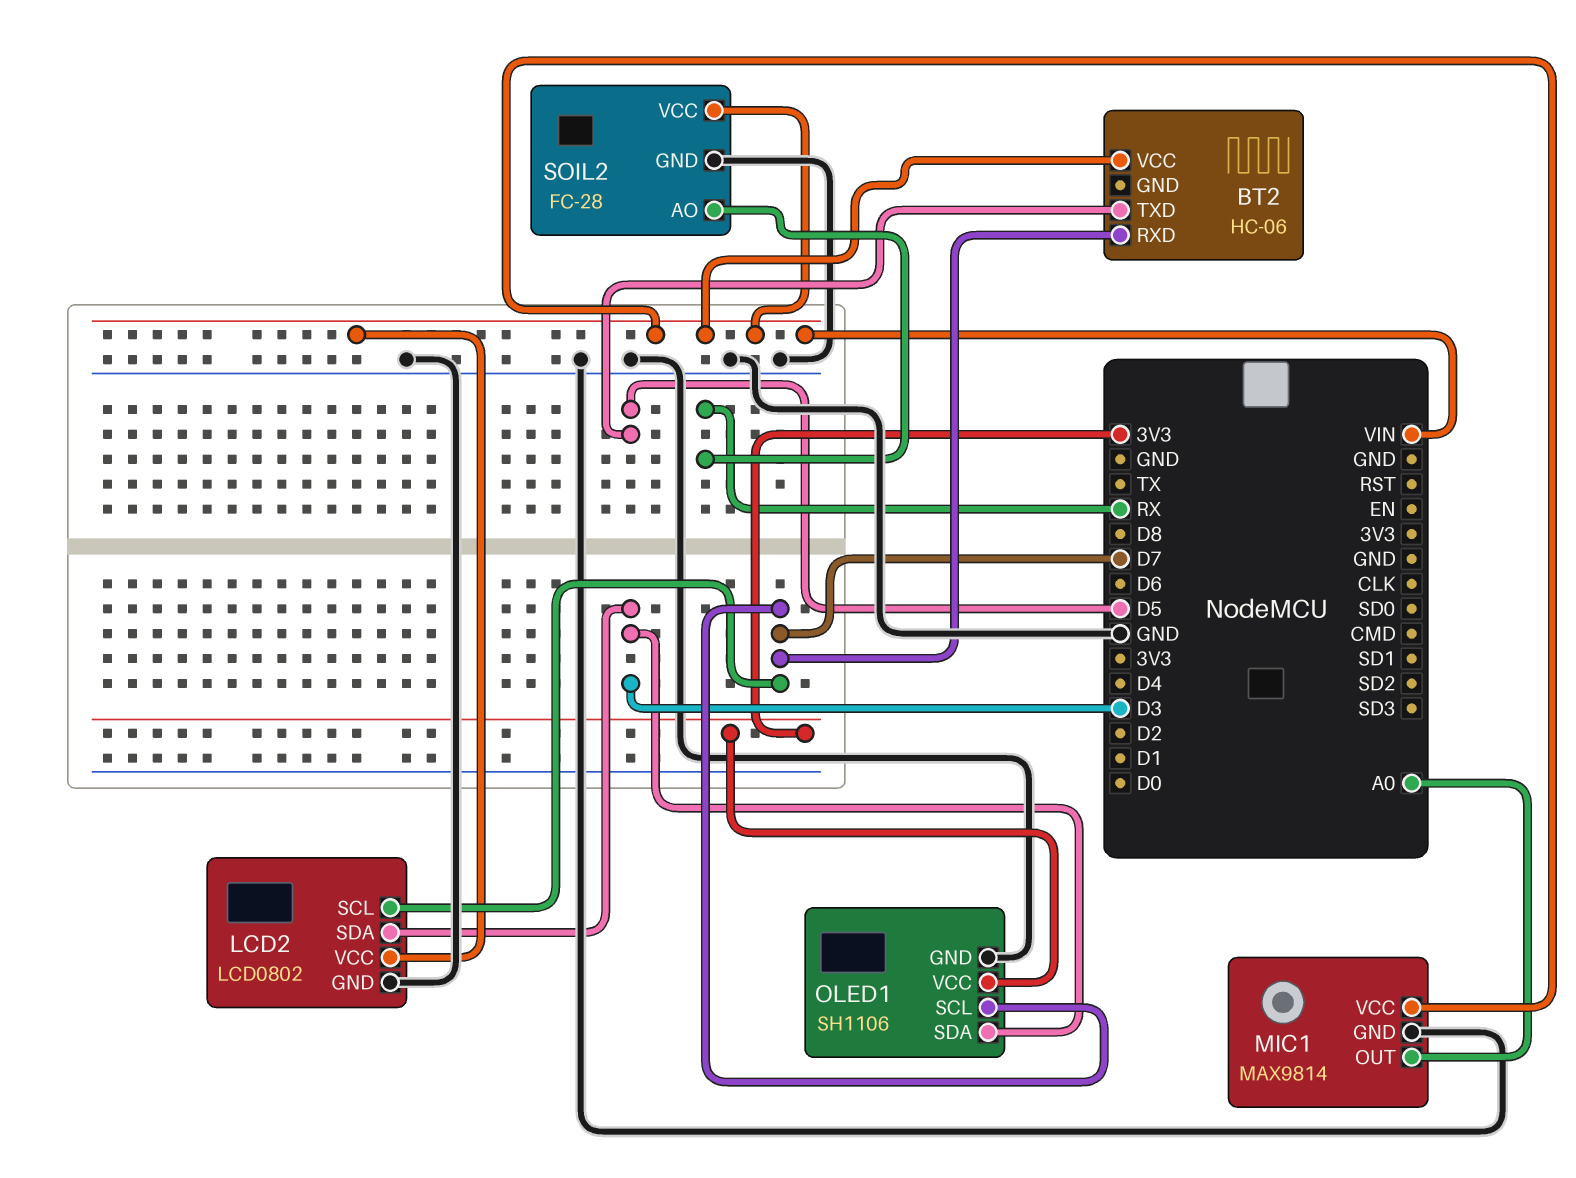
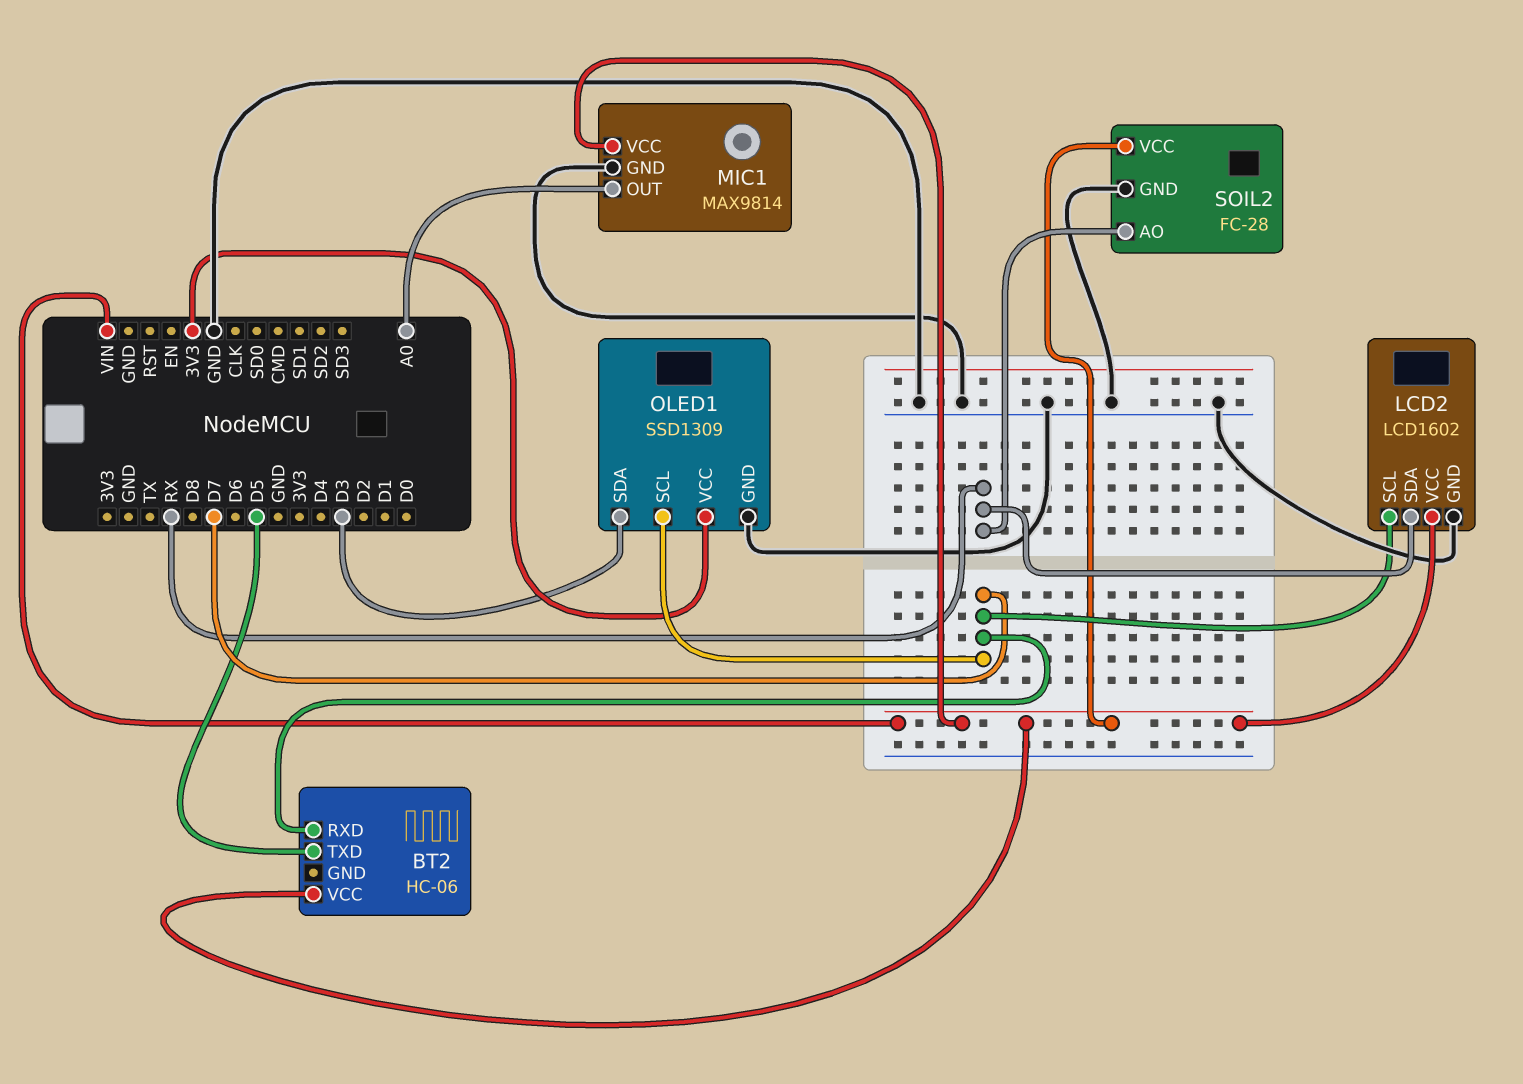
LCD2: LCD0802 -> LCD1602
LCD2 pin SDA: D3 -> RX
OLED1: SH1106 -> SSD1309

